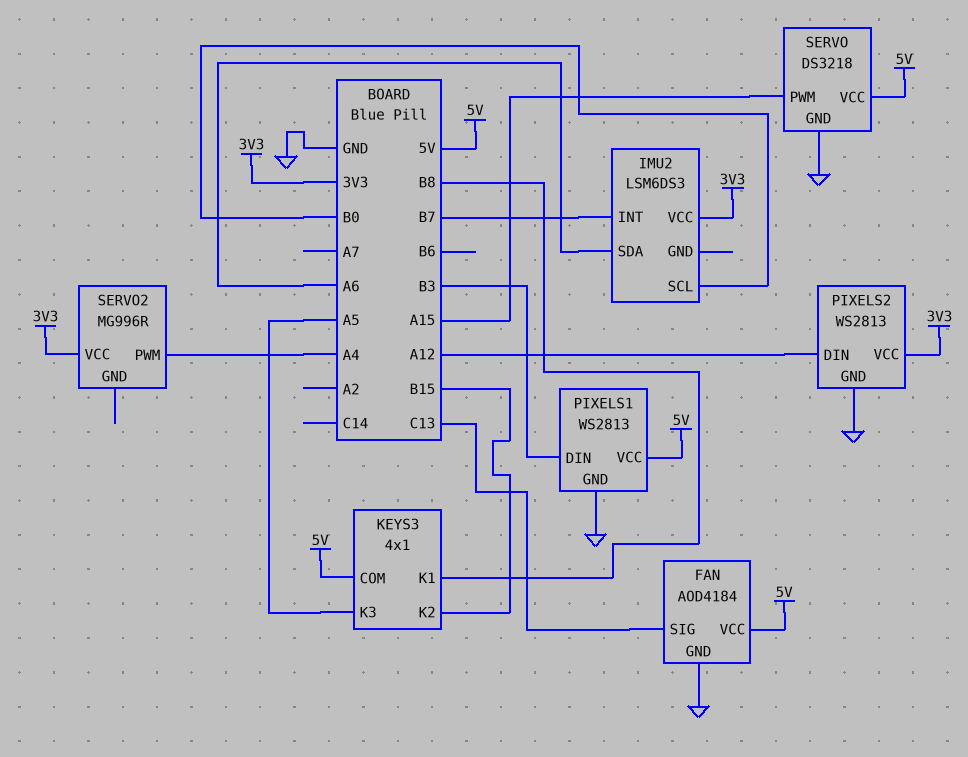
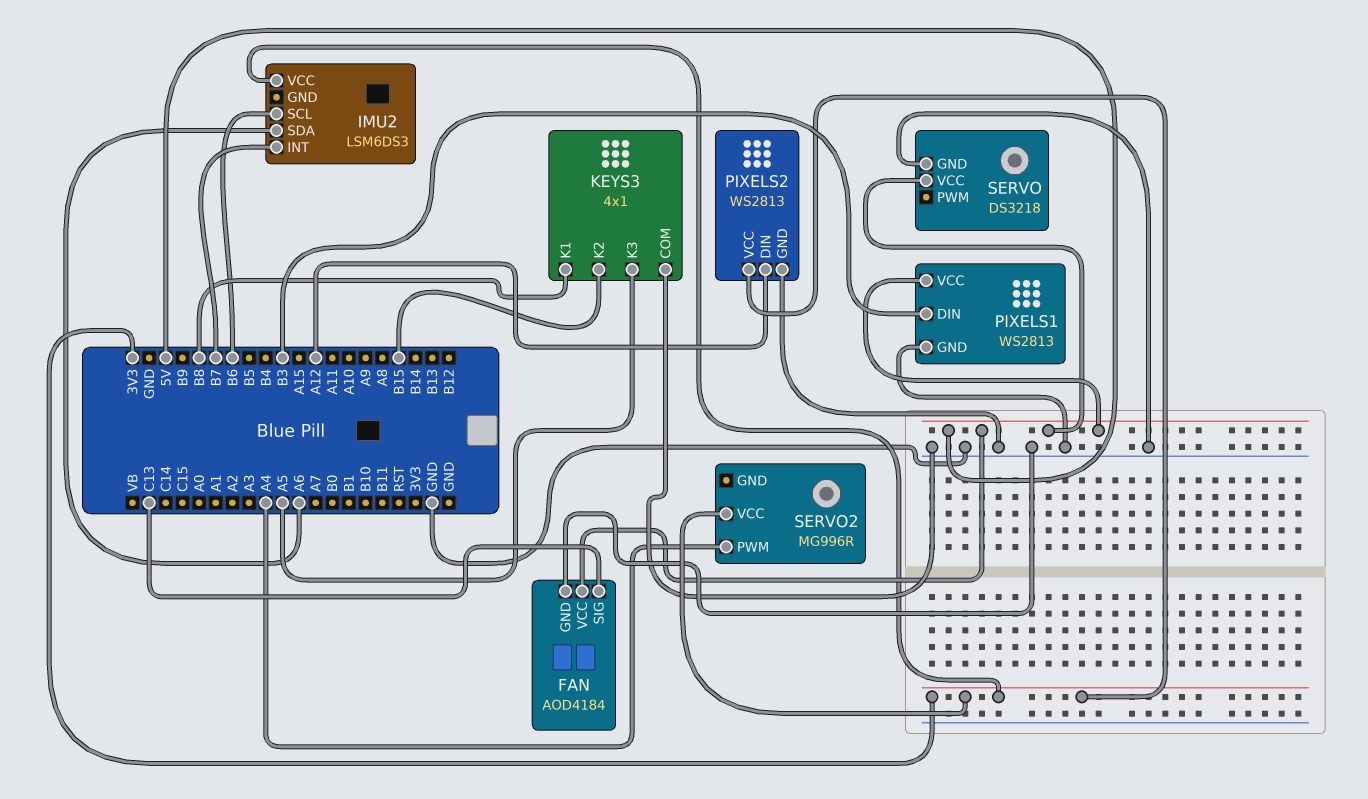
IMU2 pin SCL: B0 -> B6
KEYS3 pin COM: 5V -> GND
SERVO pin PWM: A15 -> none

